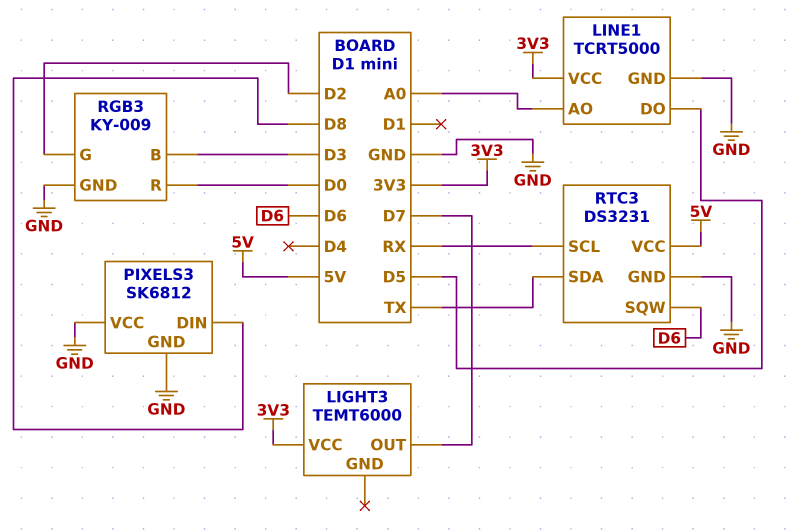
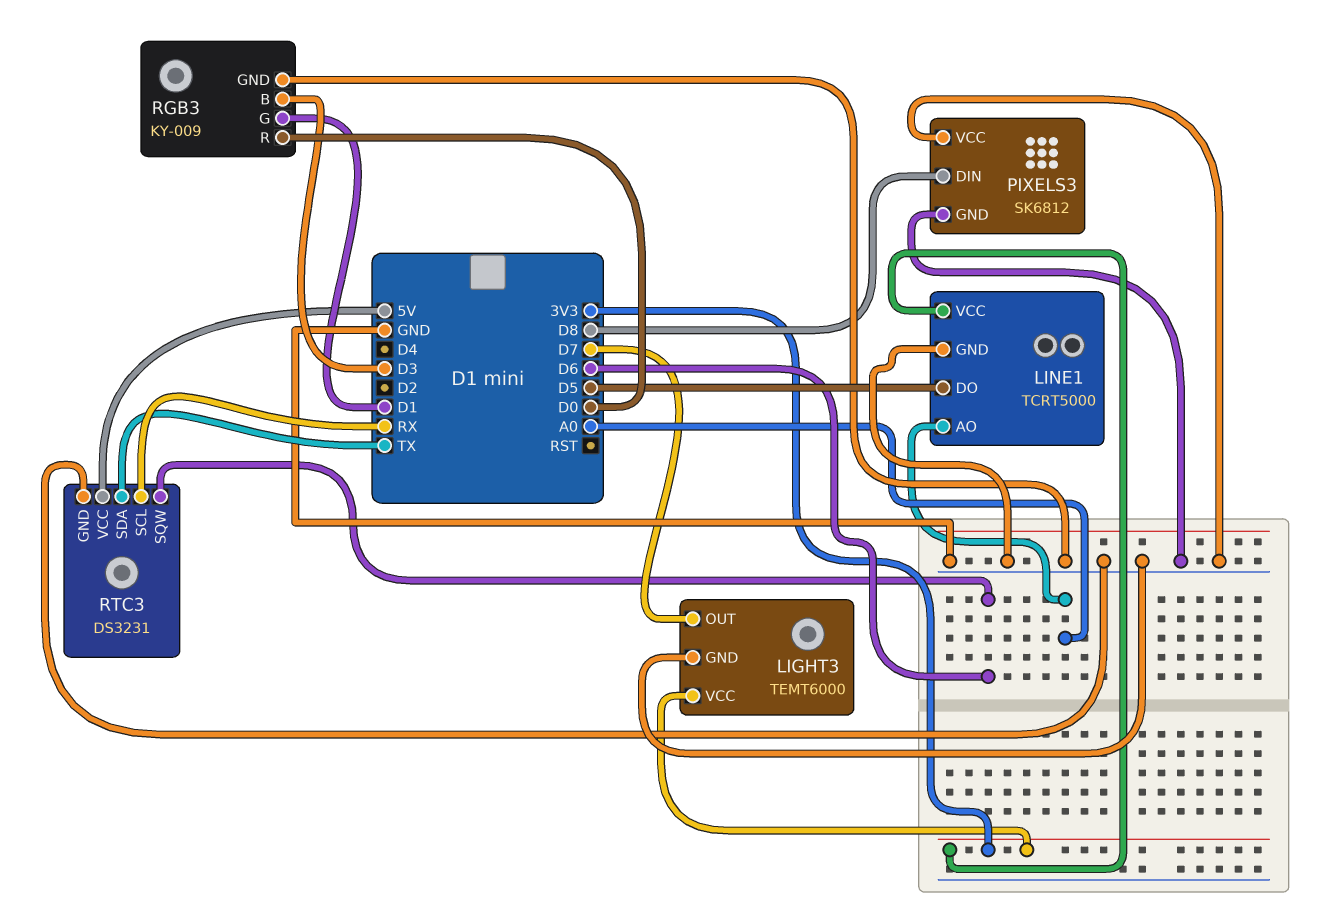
LIGHT3 pin GND: none -> GND
RGB3 pin G: D2 -> D1

